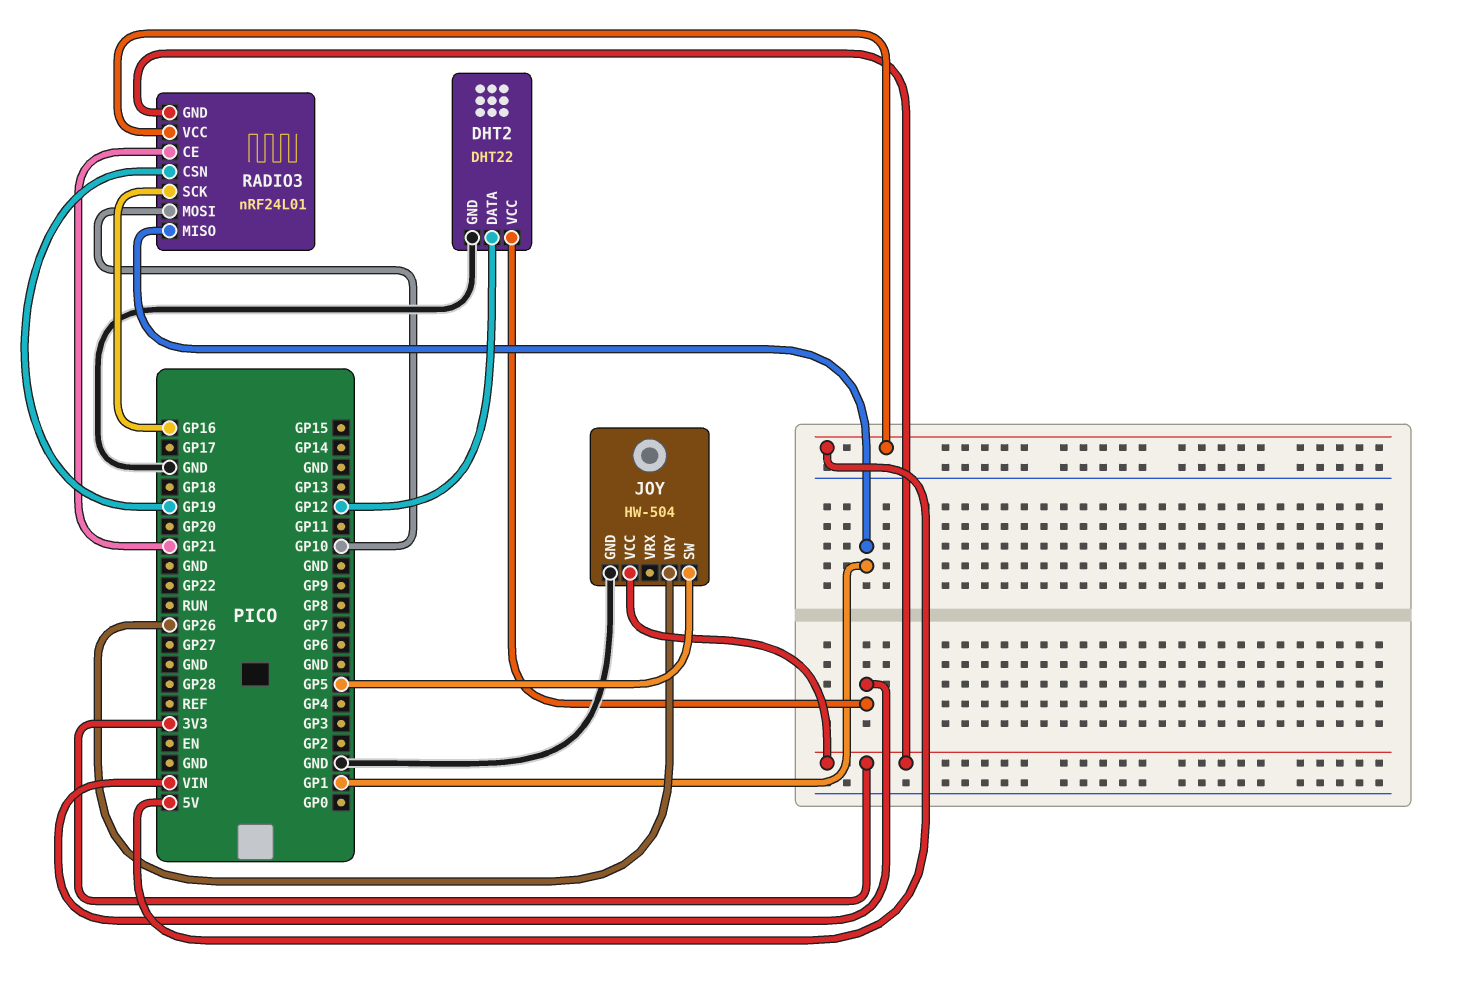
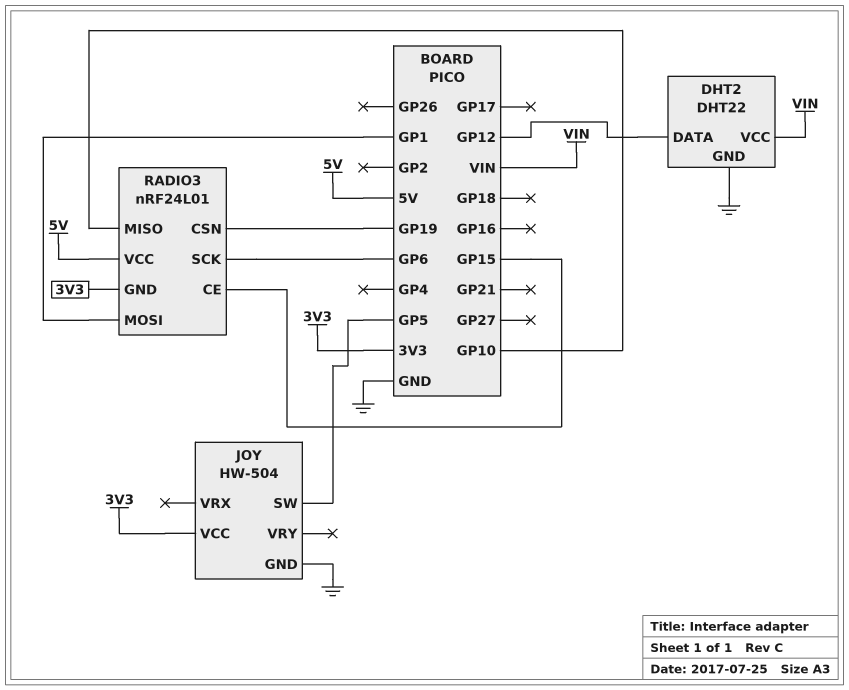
JOY pin VRY: GP26 -> none
RADIO3 pin CE: GP21 -> GP15
RADIO3 pin MISO: GP1 -> GP10
RADIO3 pin MOSI: GP10 -> GP1
RADIO3 pin SCK: GP16 -> GP6

